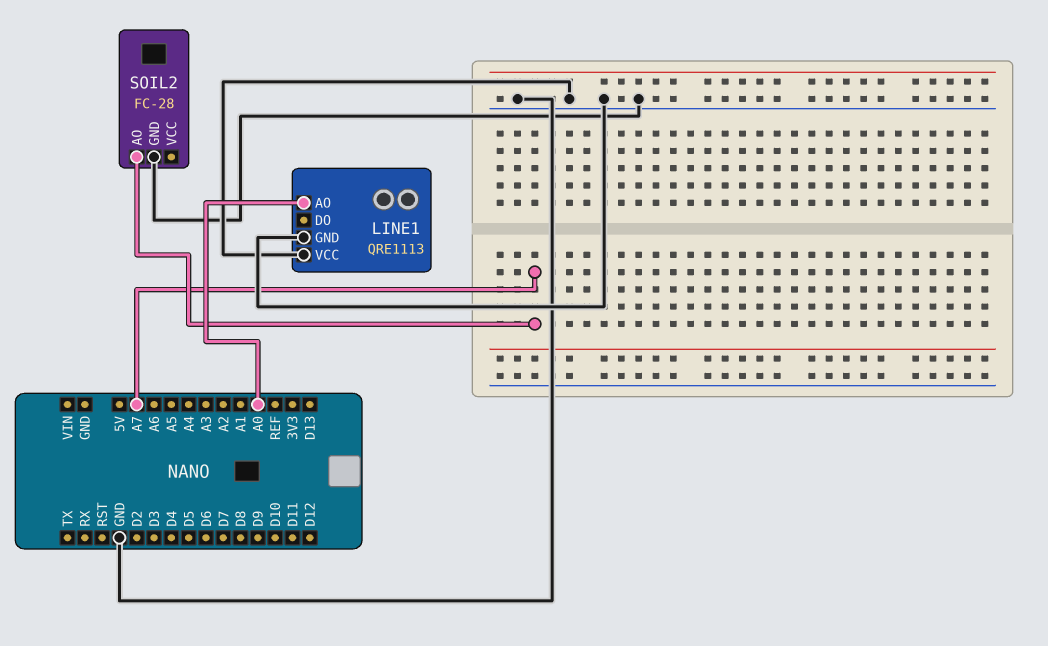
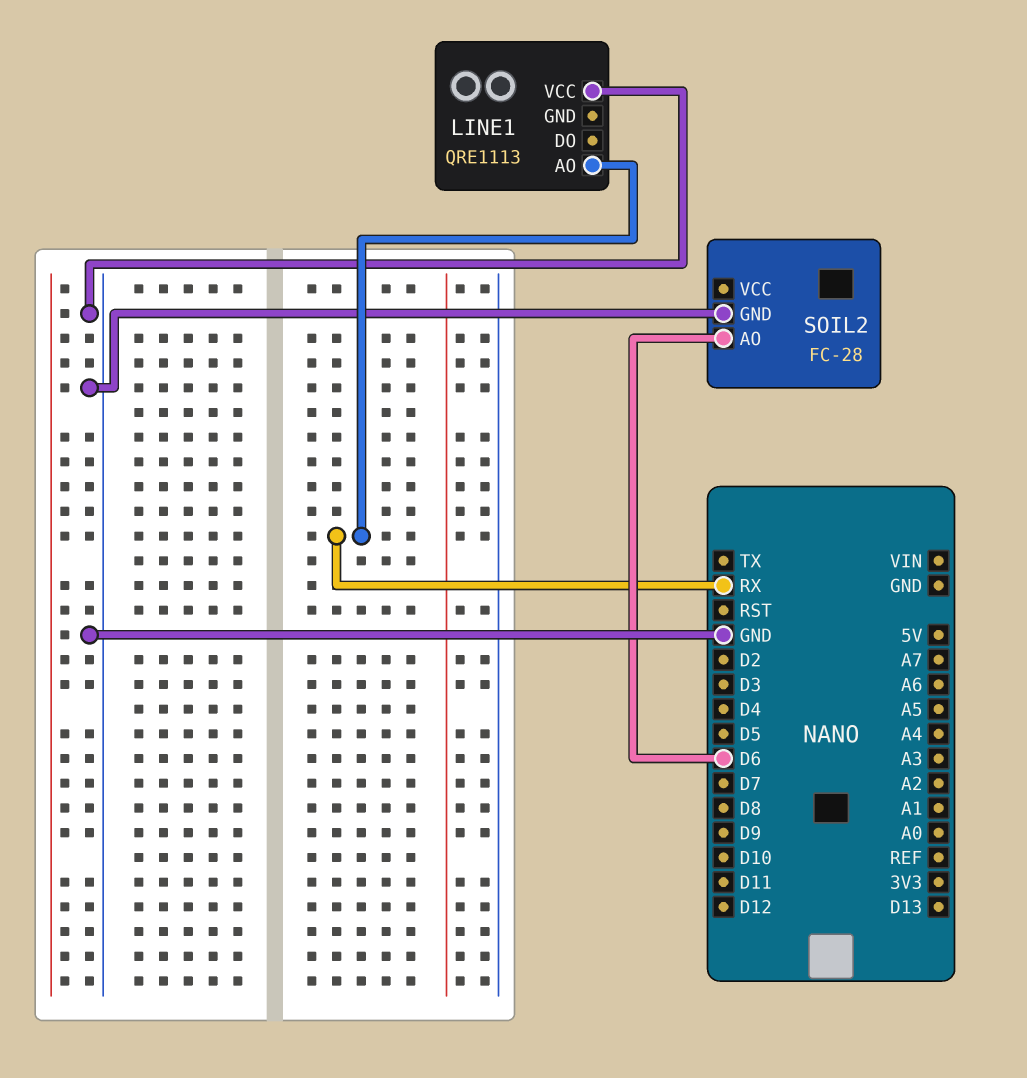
LINE1 pin AO: A0 -> RX
LINE1 pin GND: GND -> none
SOIL2 pin AO: A7 -> D6

